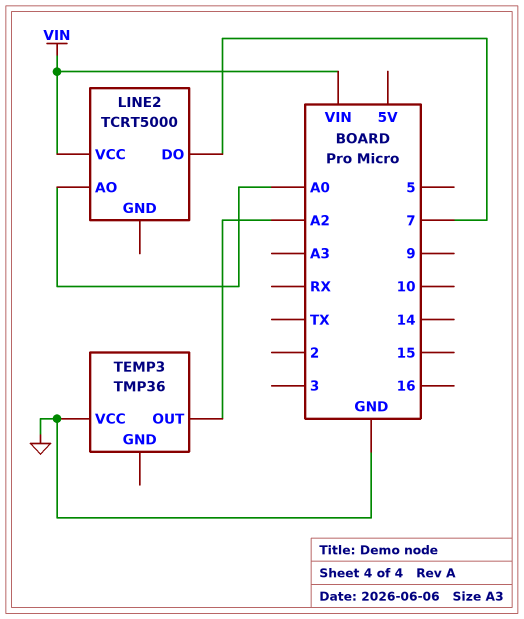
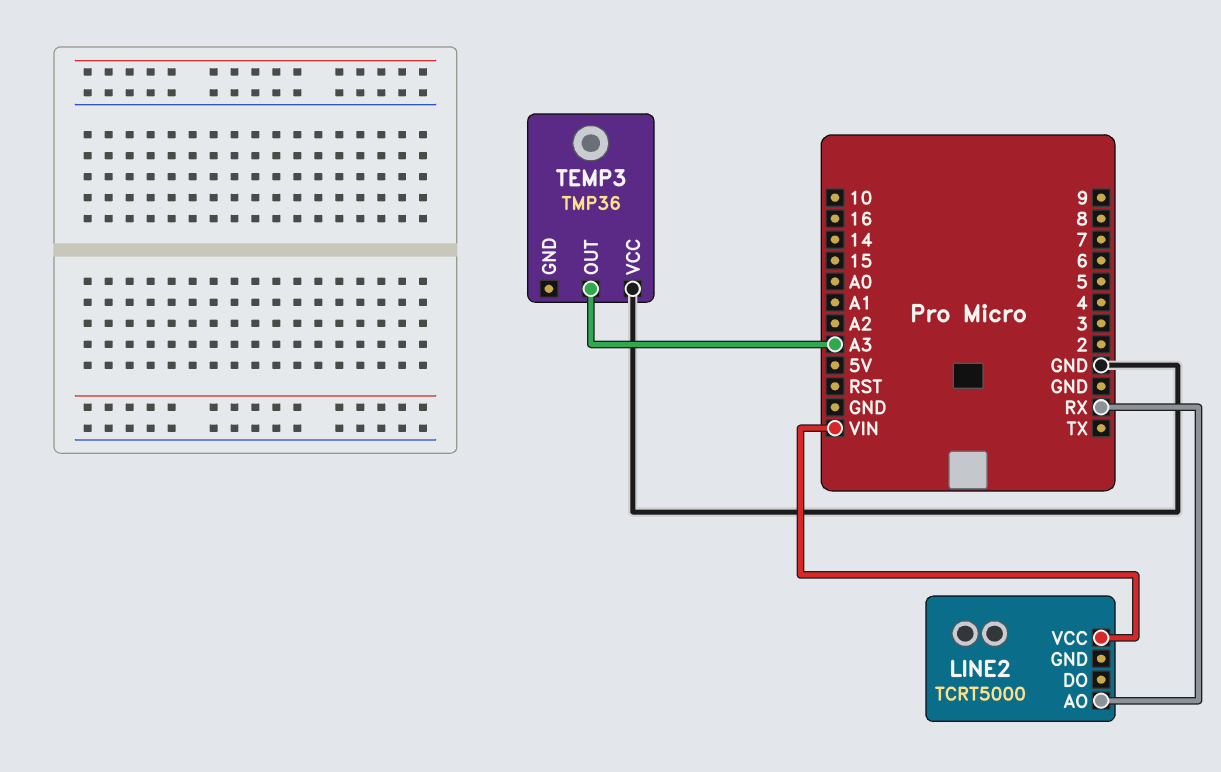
LINE2 pin AO: A0 -> RX
LINE2 pin DO: 7 -> none
TEMP3 pin OUT: A2 -> A3

